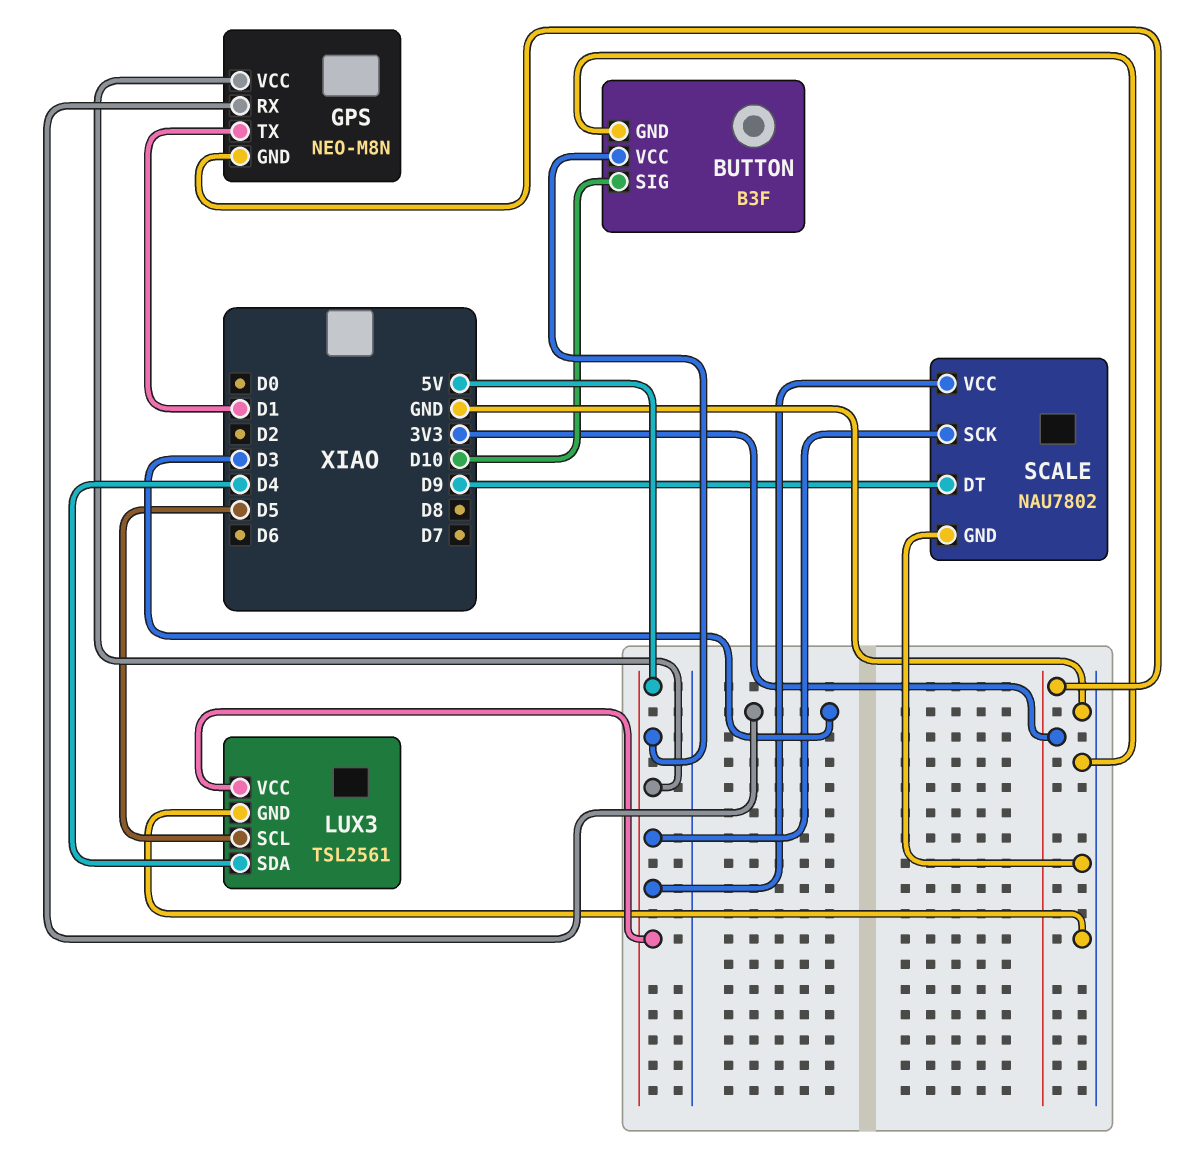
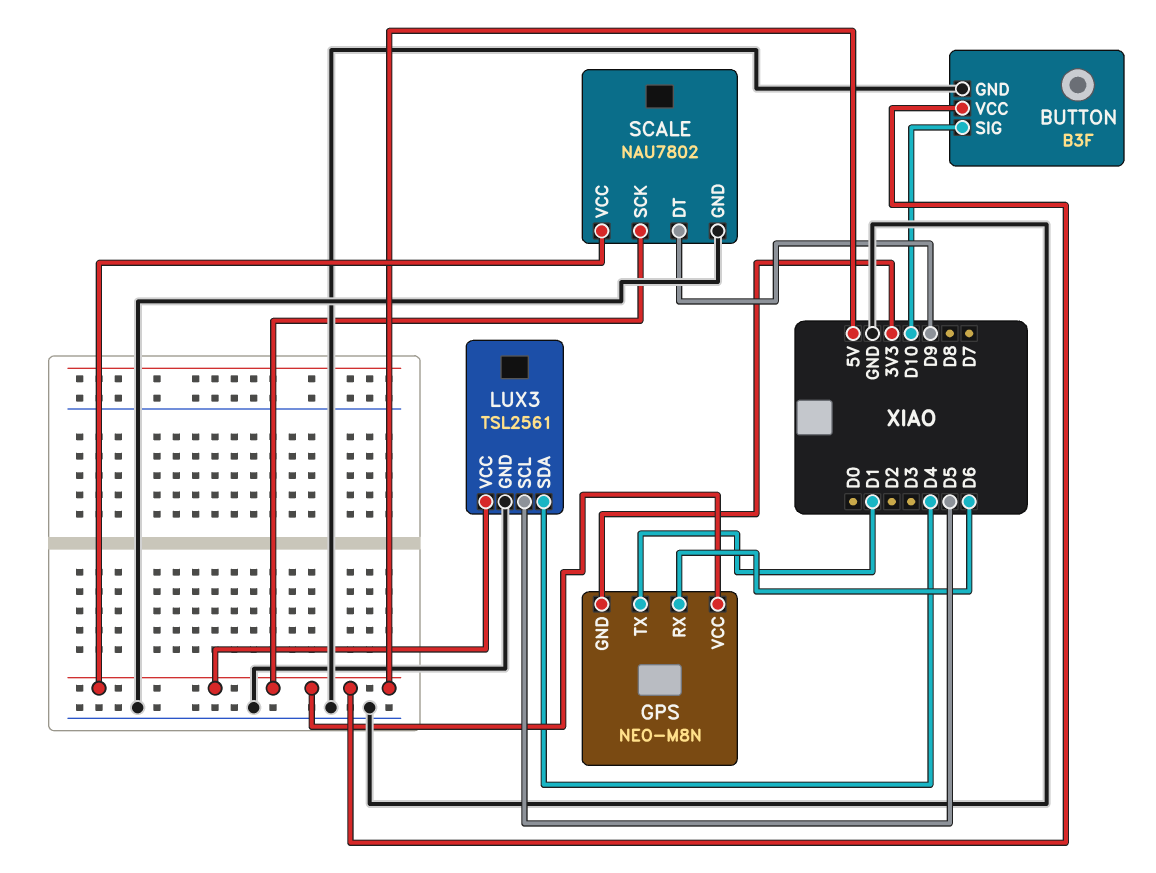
GPS pin RX: D3 -> D6

